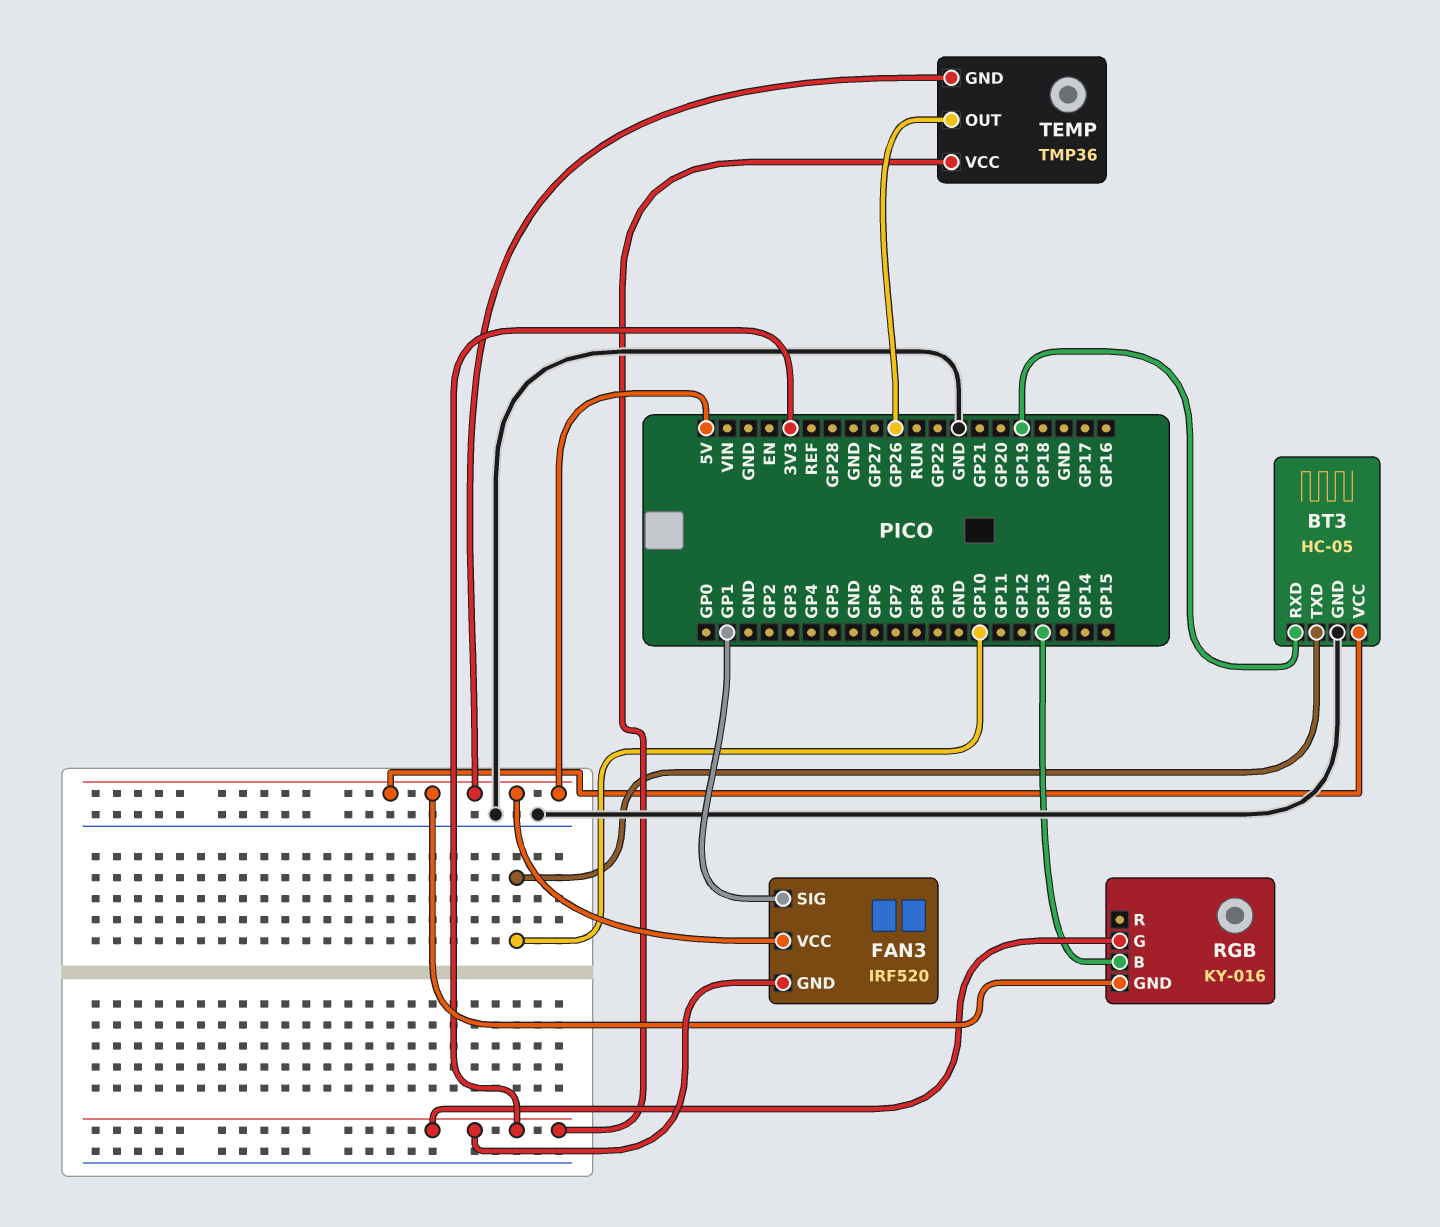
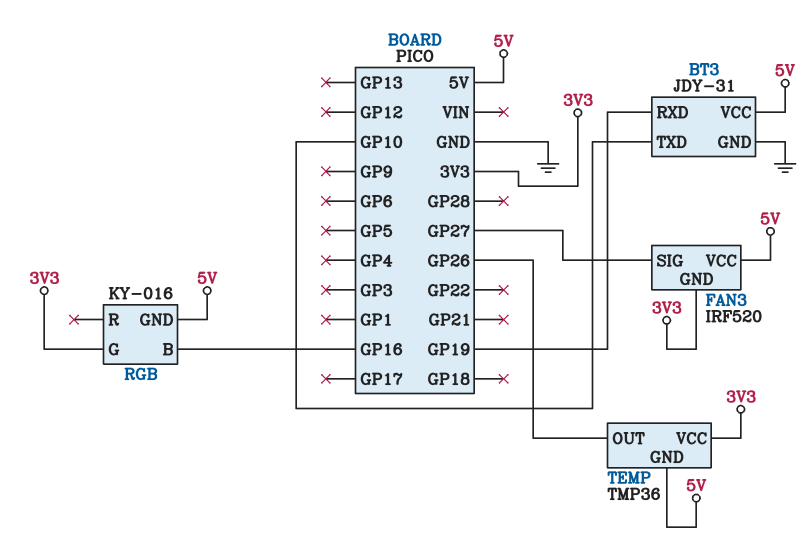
BT3: HC-05 -> JDY-31
FAN3 pin SIG: GP1 -> GP27
RGB pin B: GP13 -> GP16

